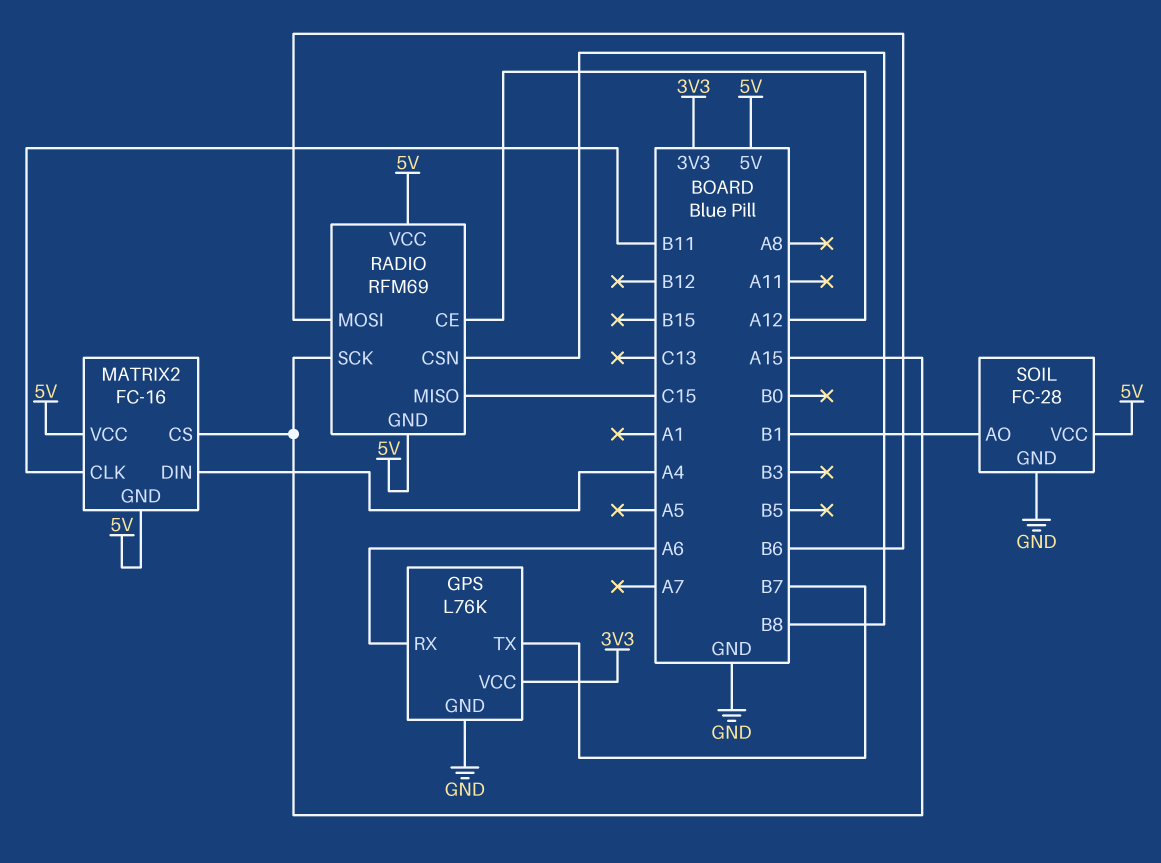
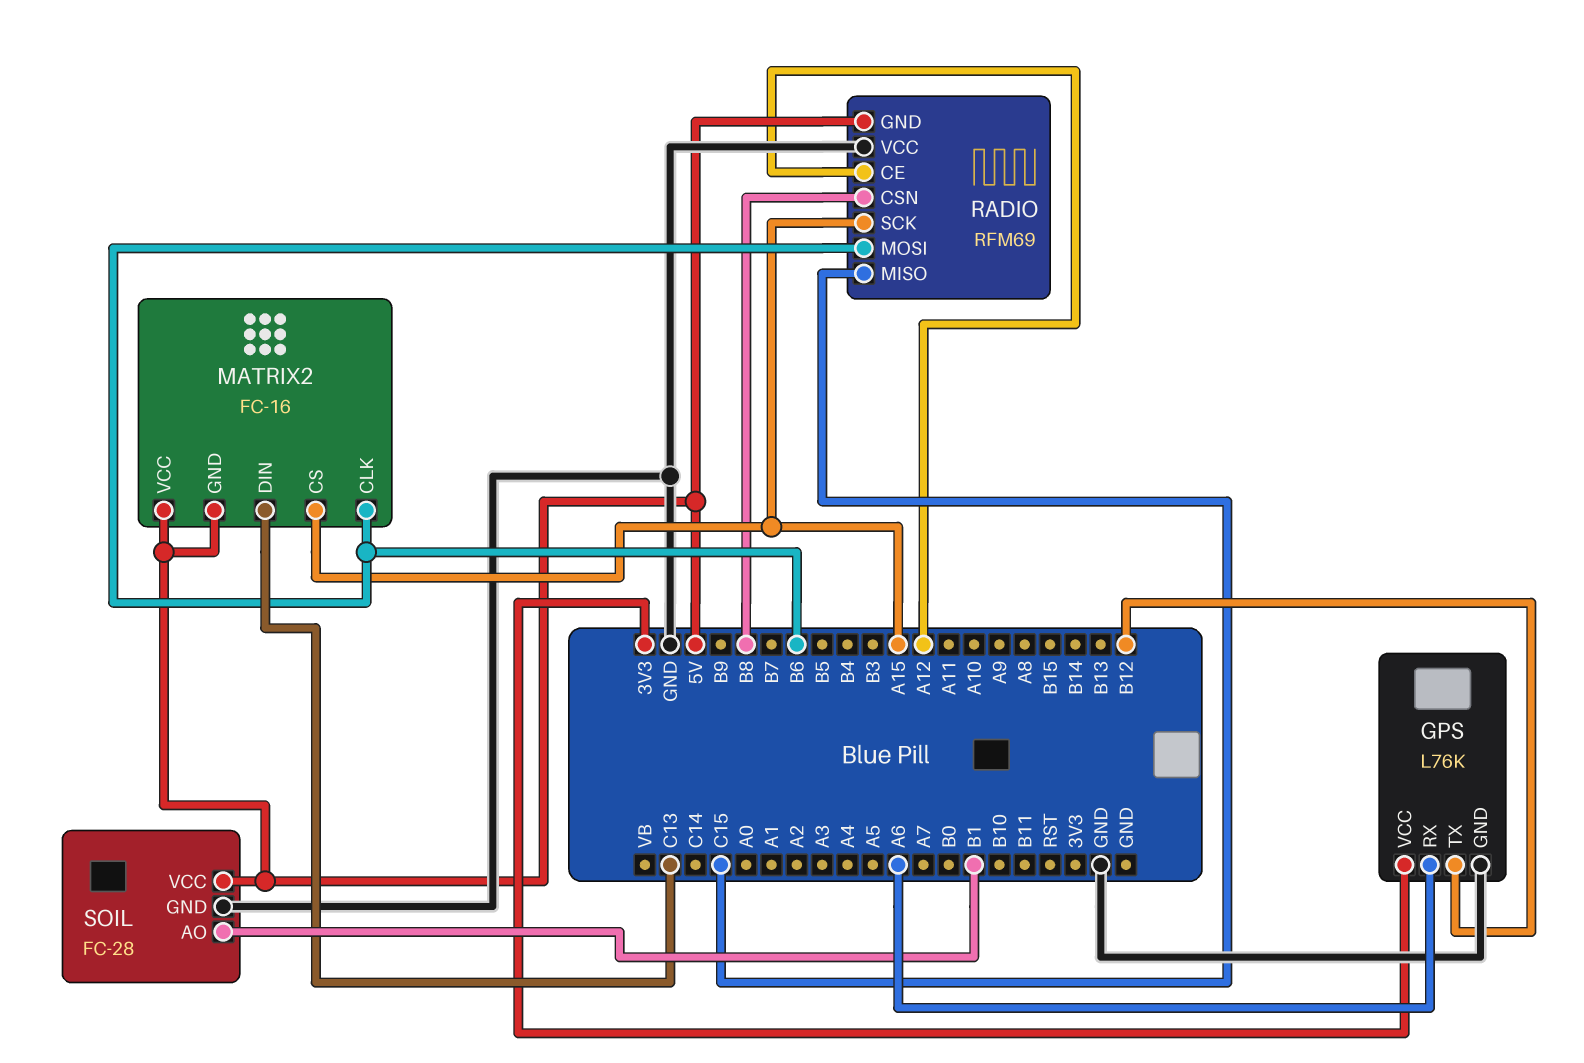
GPS pin TX: B7 -> B12
MATRIX2 pin CLK: B11 -> B6
MATRIX2 pin DIN: A4 -> C13
RADIO pin VCC: 5V -> GND

